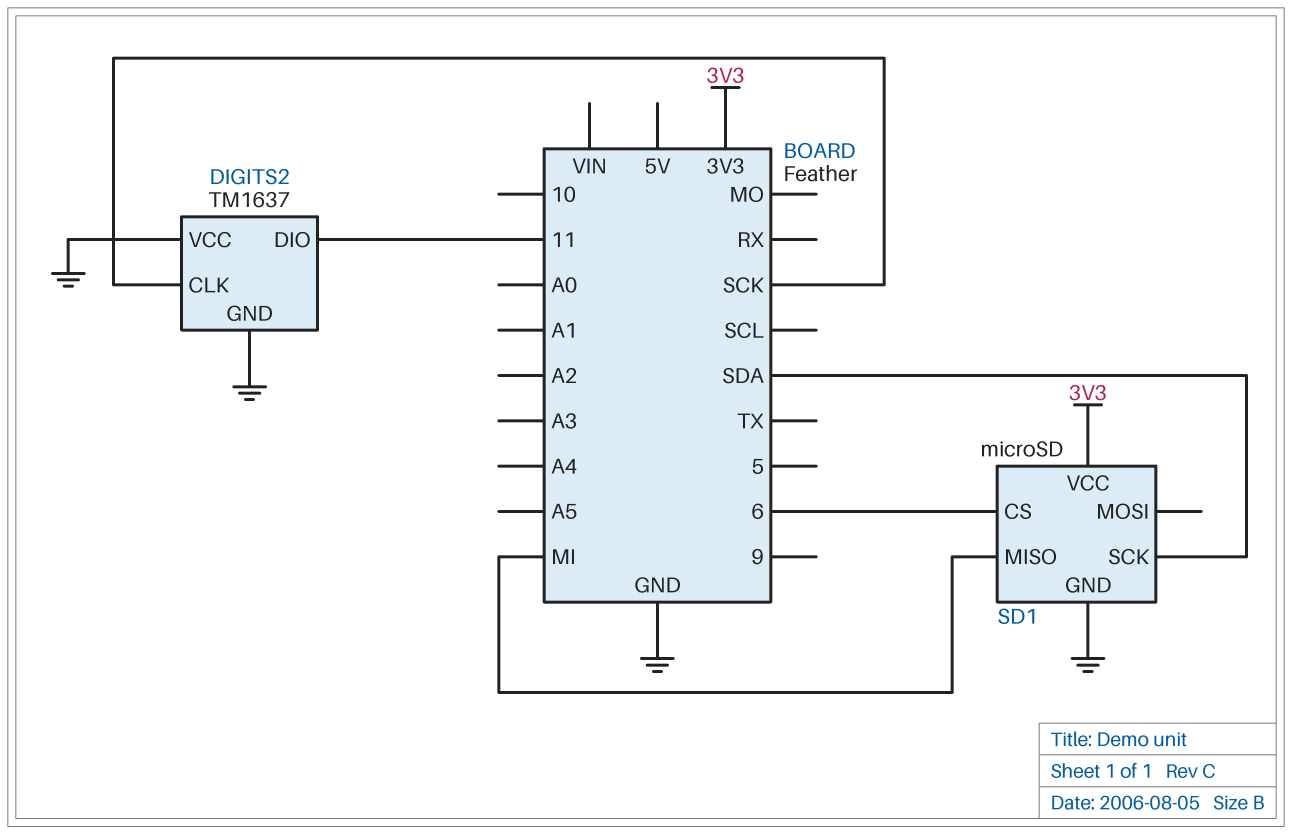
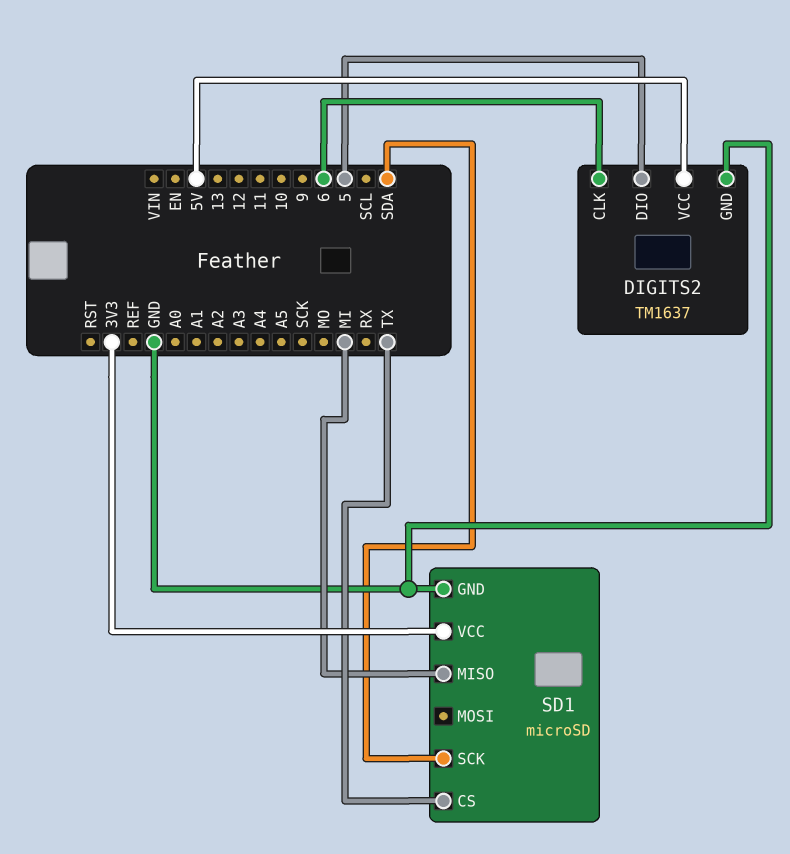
DIGITS2 pin CLK: SCK -> 6
DIGITS2 pin DIO: 11 -> 5
DIGITS2 pin VCC: GND -> 5V
SD1 pin CS: 6 -> TX

